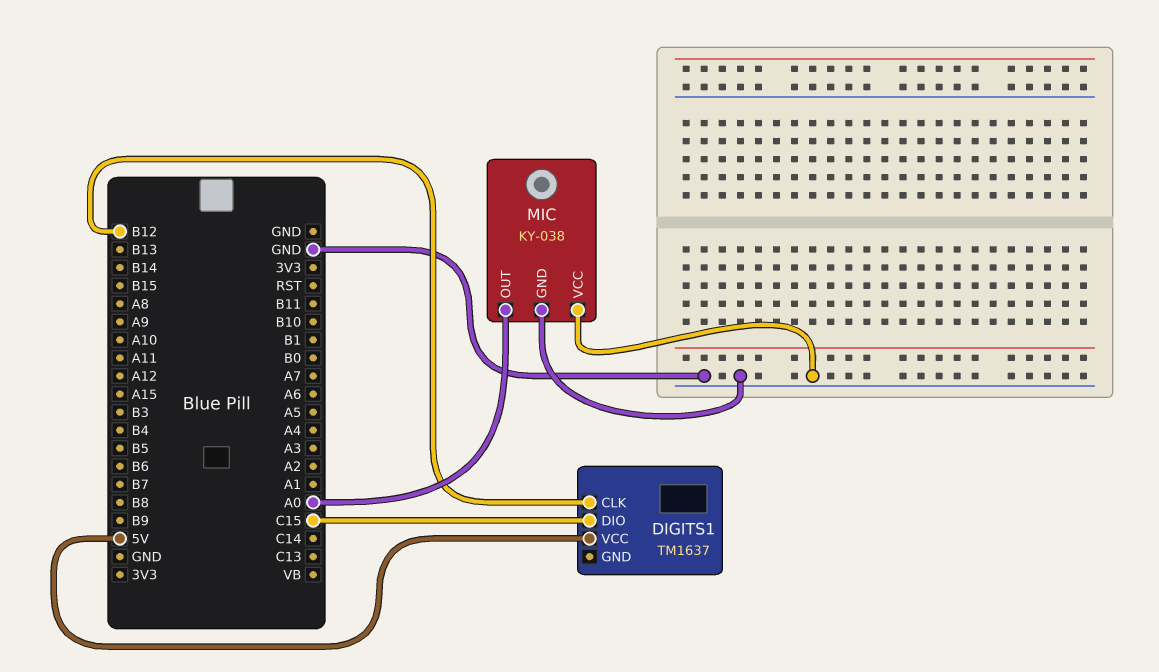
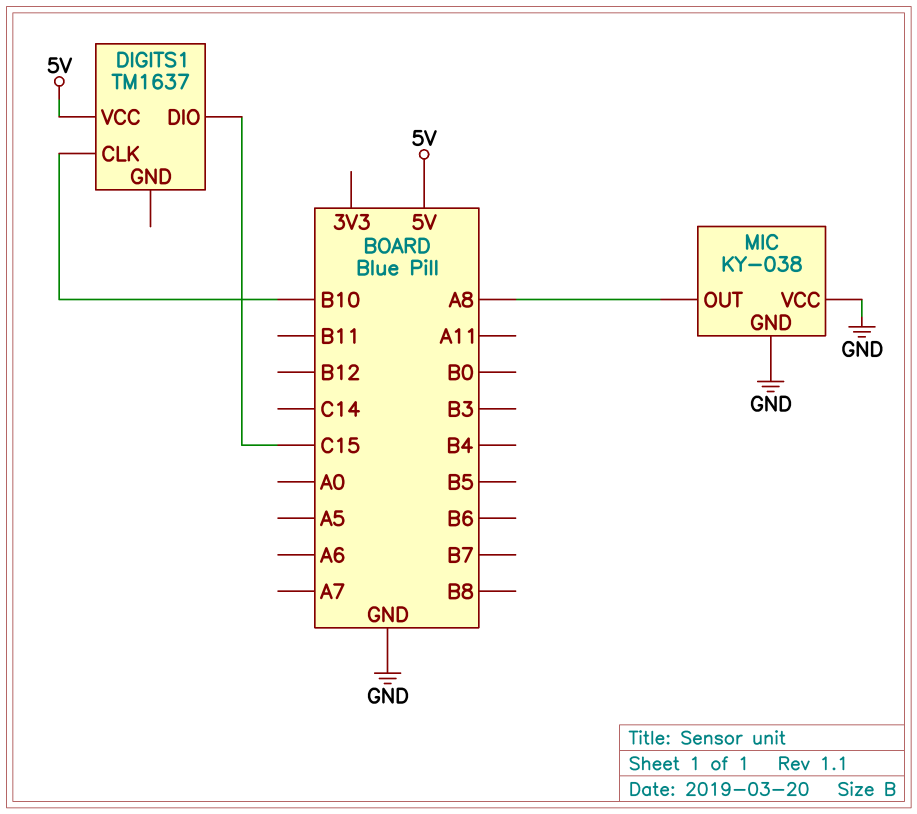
DIGITS1 pin CLK: B12 -> B10
MIC pin OUT: A0 -> A8

